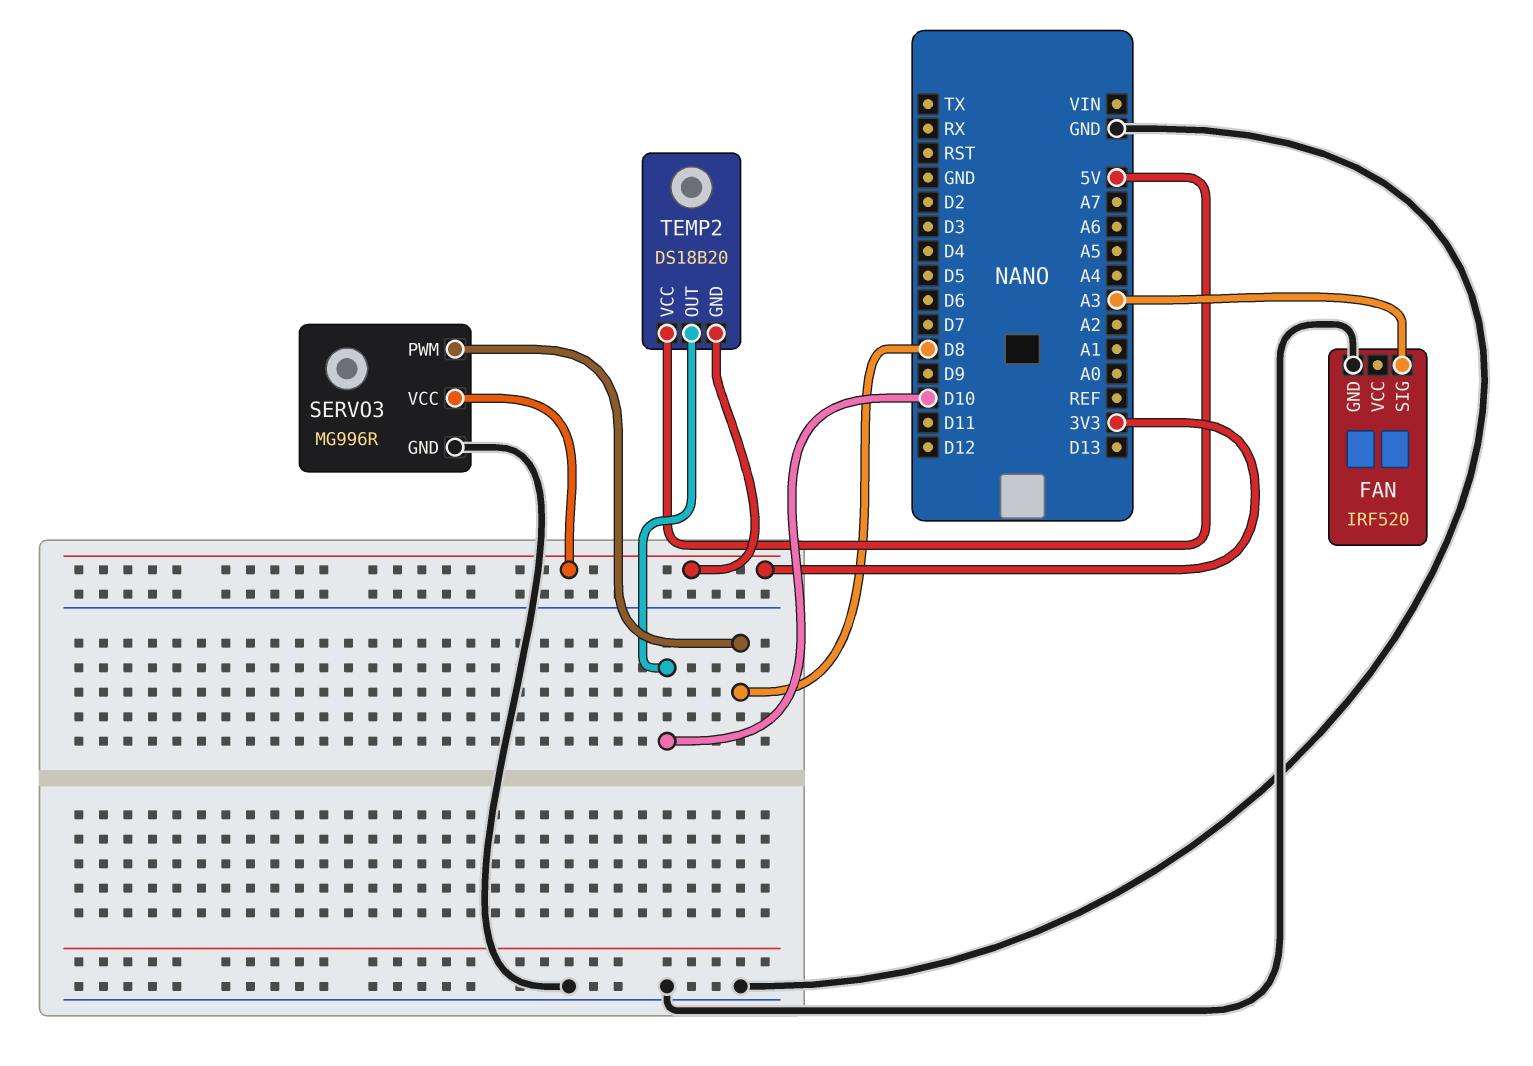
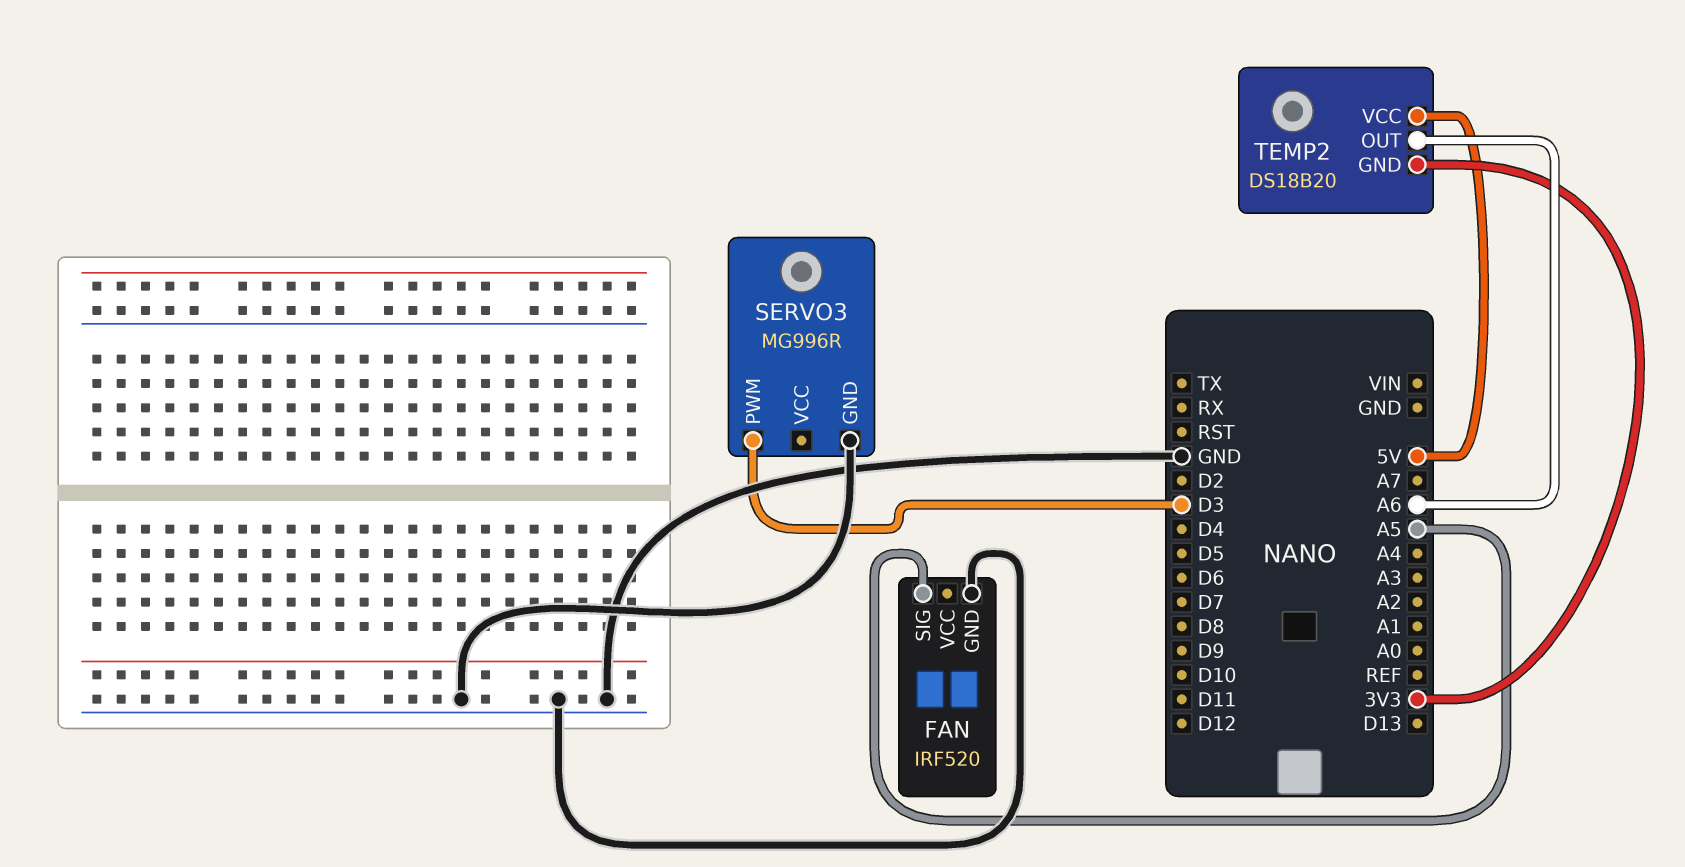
FAN pin SIG: A3 -> A5
SERVO3 pin PWM: D8 -> D3
SERVO3 pin VCC: 3V3 -> none
TEMP2 pin OUT: D10 -> A6

